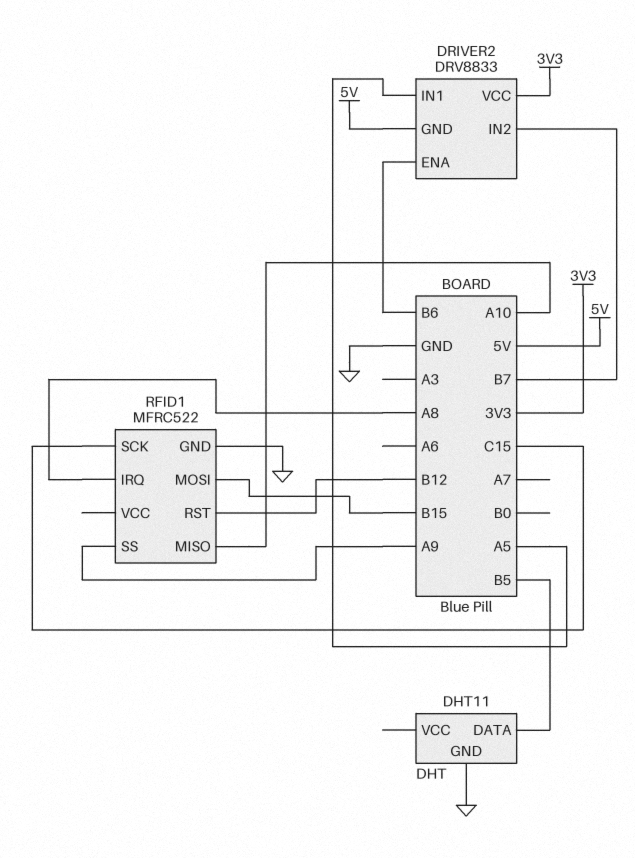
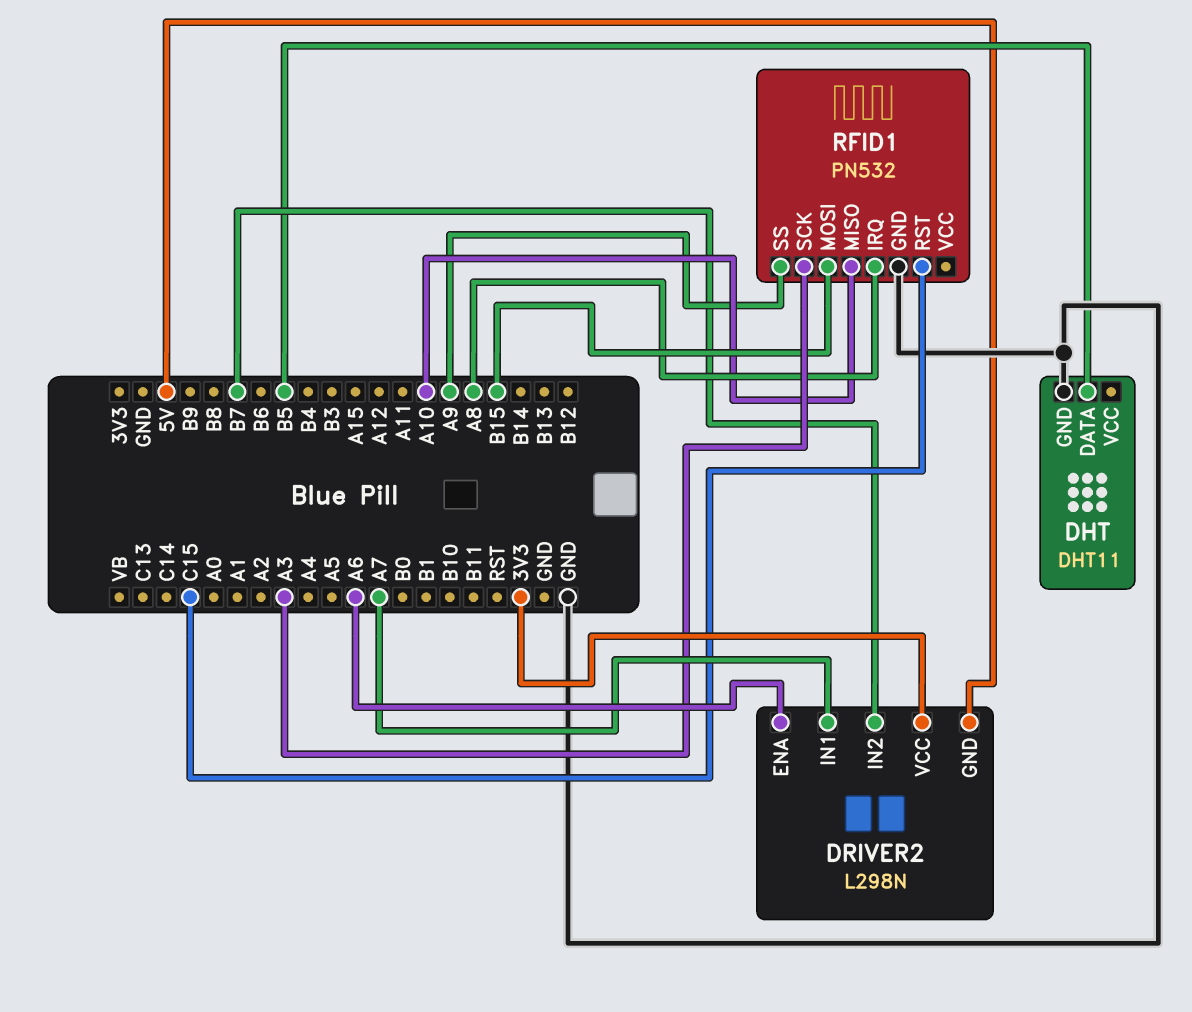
DRIVER2: DRV8833 -> L298N
DRIVER2 pin ENA: B6 -> A6
DRIVER2 pin IN1: A5 -> A7
RFID1: MFRC522 -> PN532
RFID1 pin RST: B12 -> C15
RFID1 pin SCK: C15 -> A3

